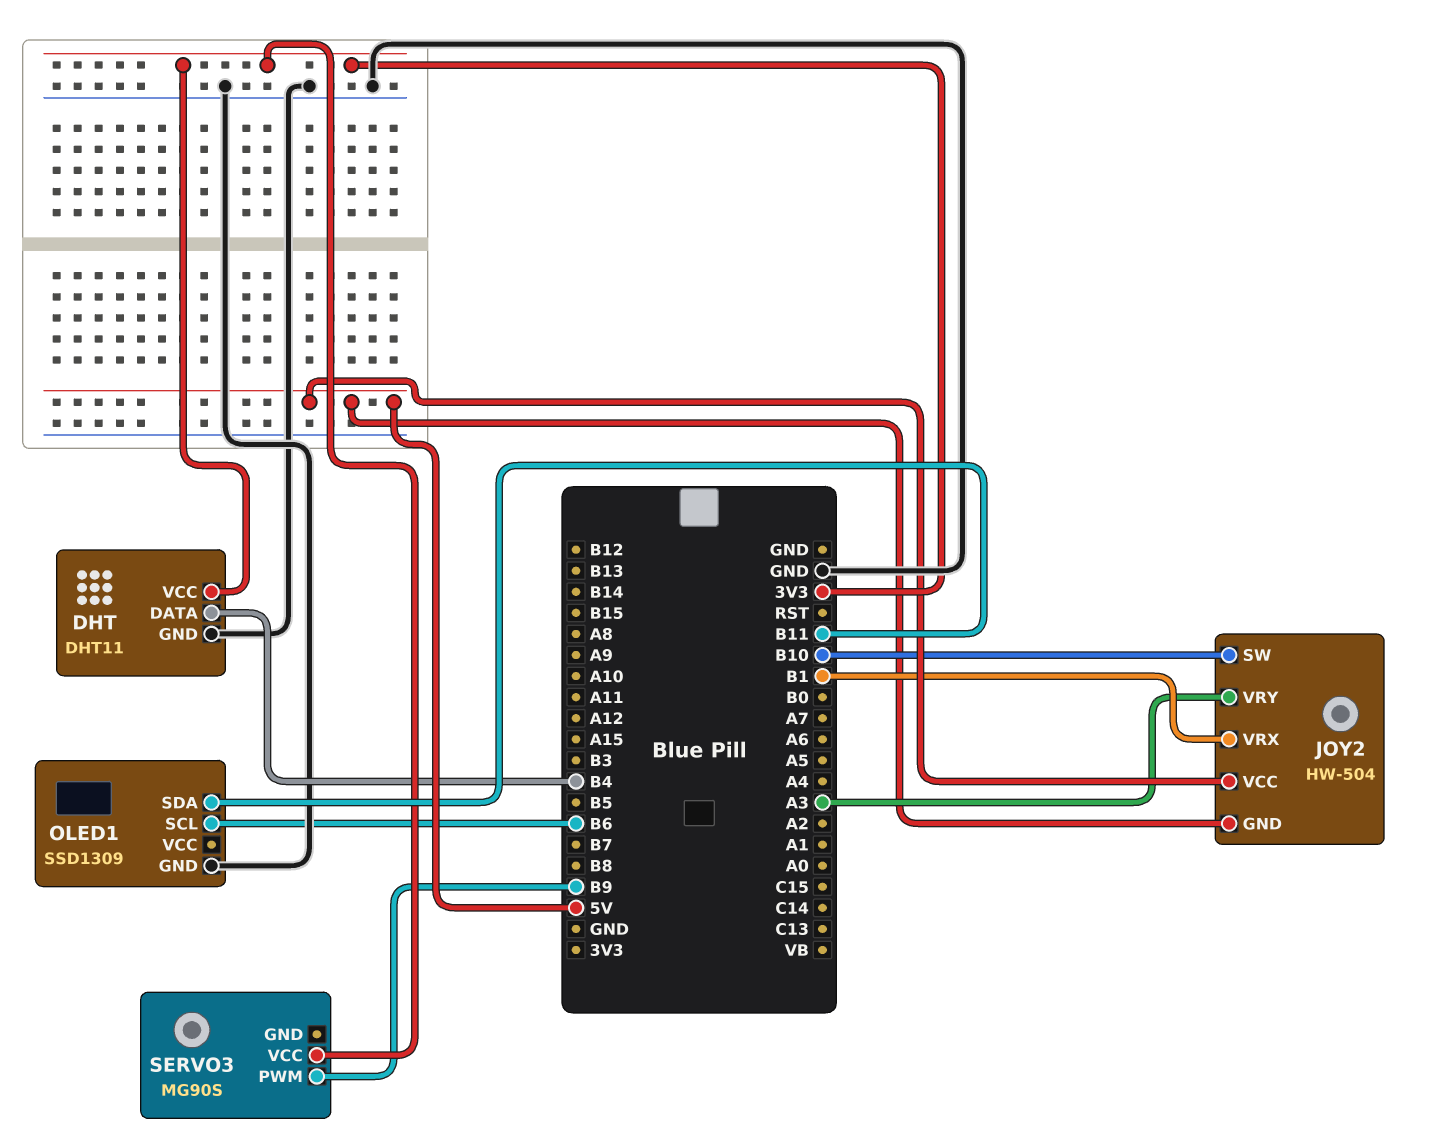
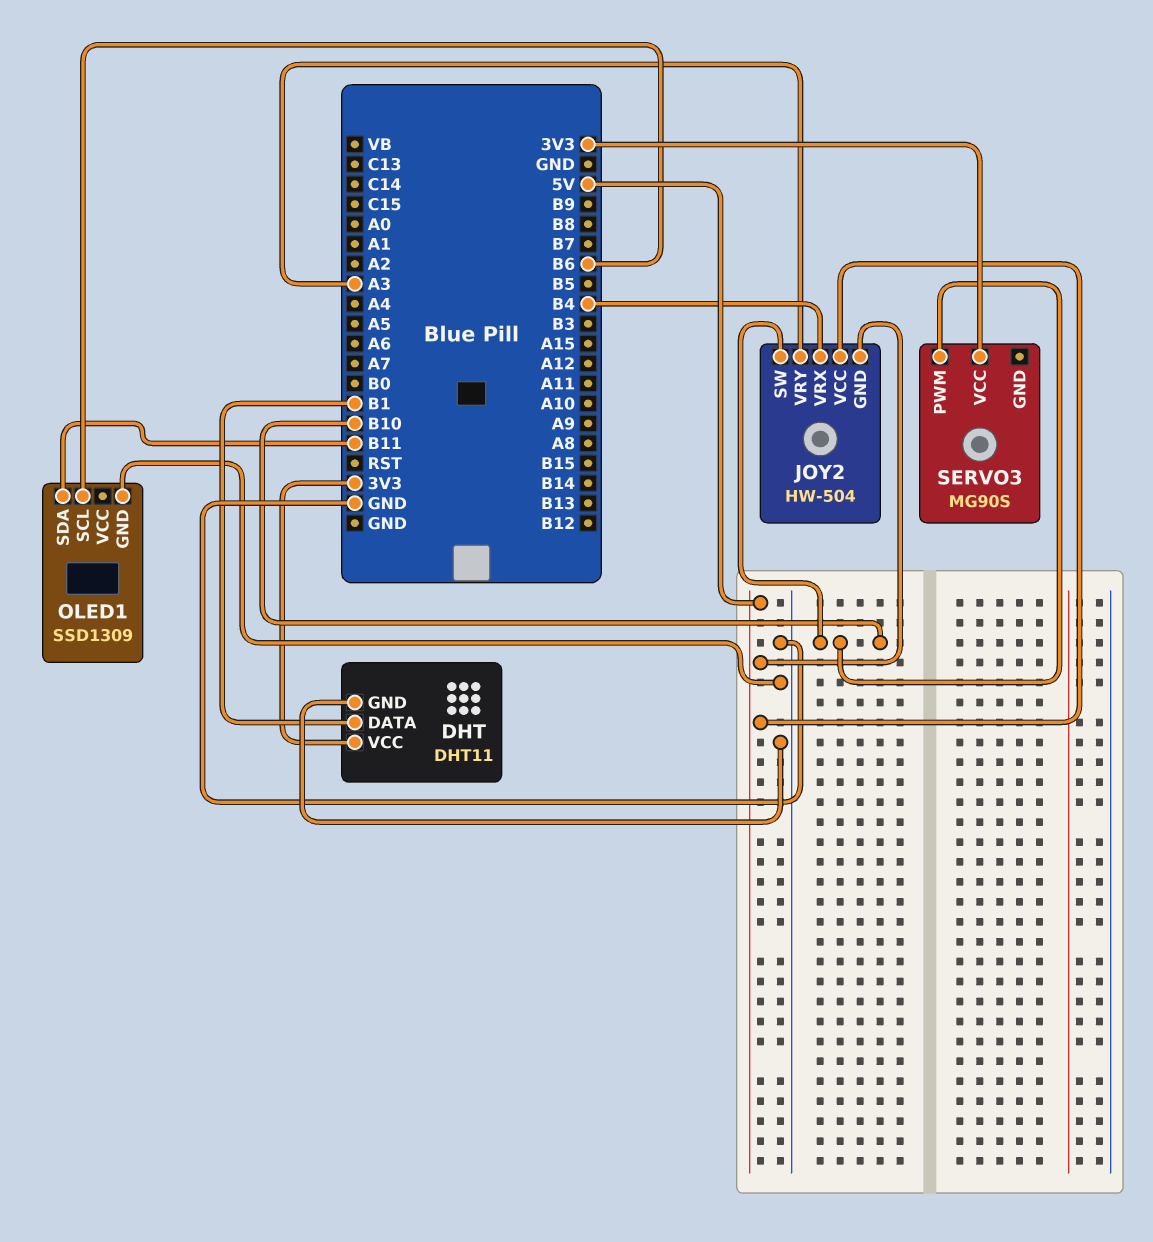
DHT pin DATA: B4 -> B1
JOY2 pin VRX: B1 -> B4
SERVO3 pin PWM: B9 -> B10

